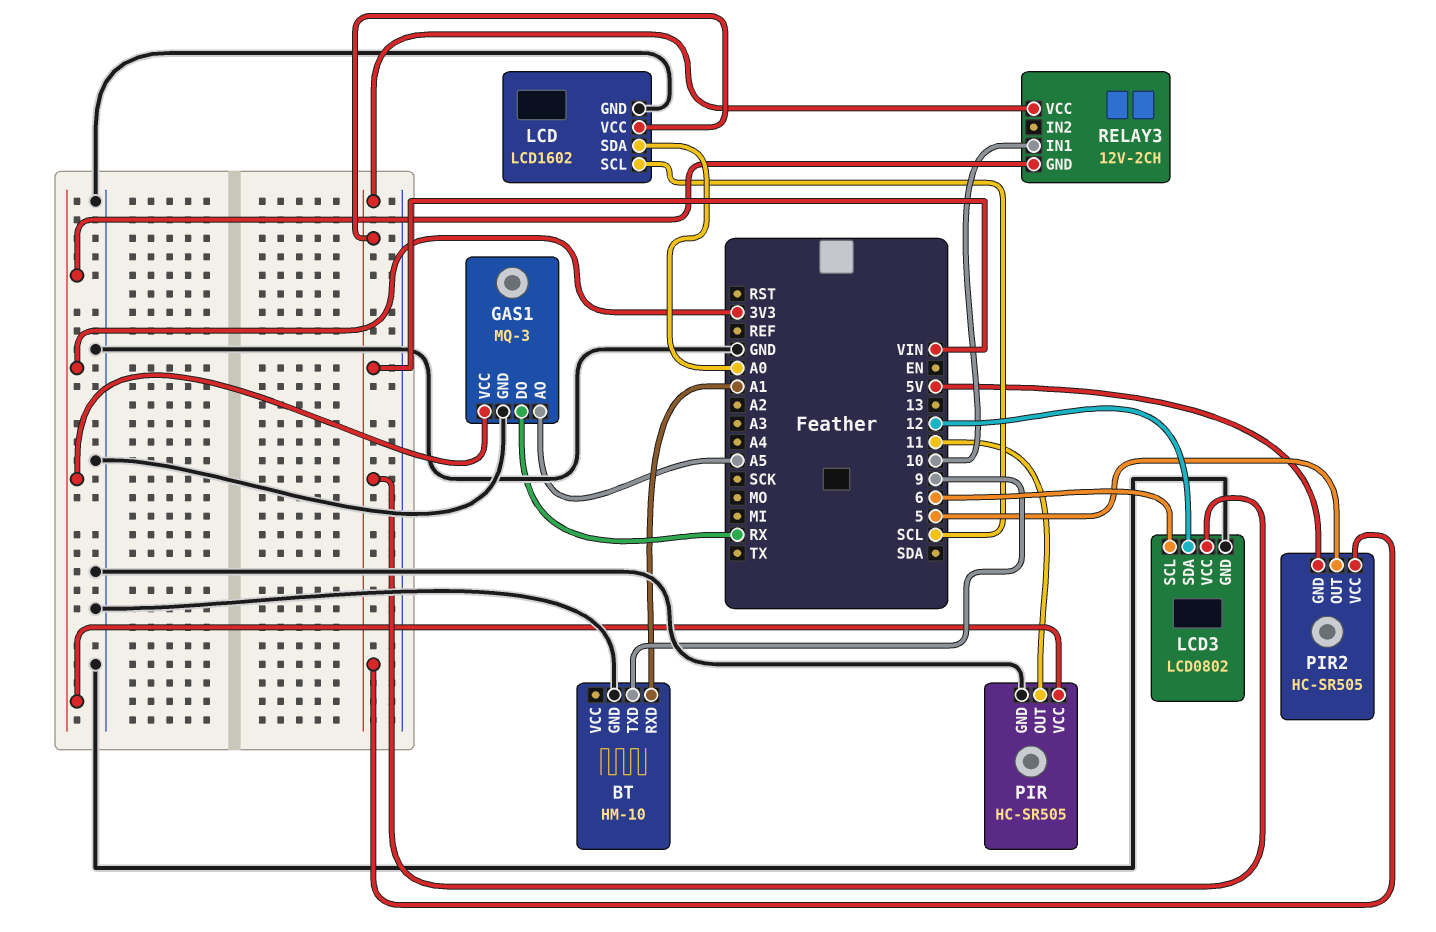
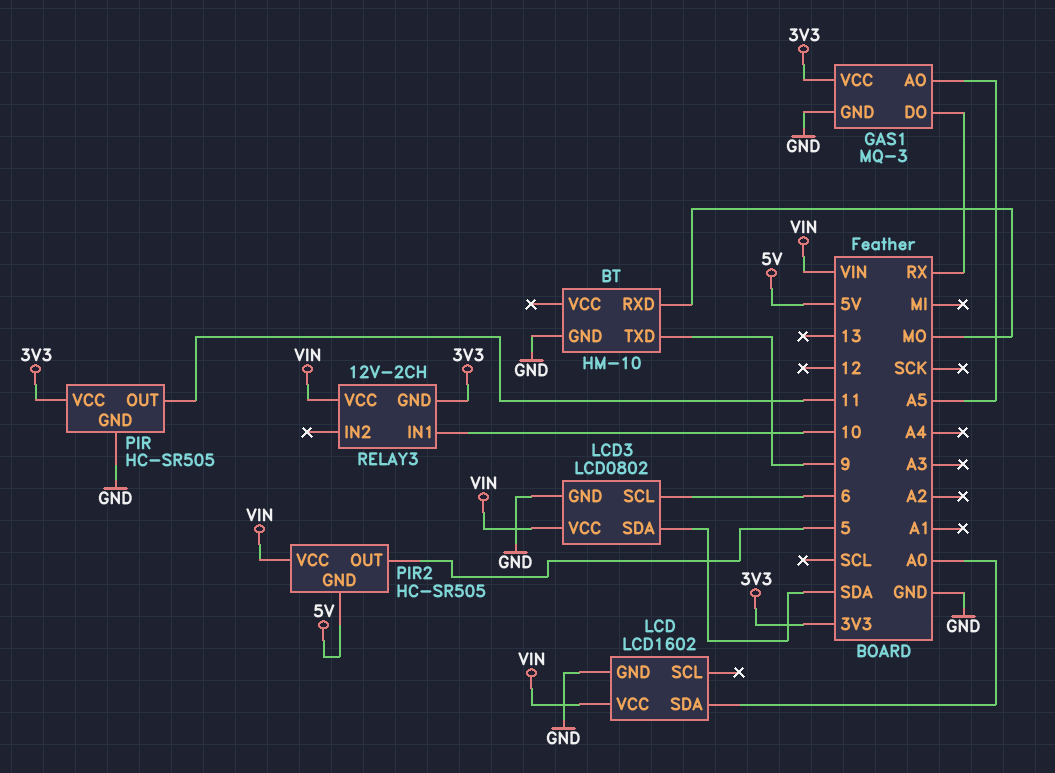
BT pin RXD: A1 -> MO
LCD pin SCL: SCL -> none
LCD3 pin SDA: 12 -> SDA

